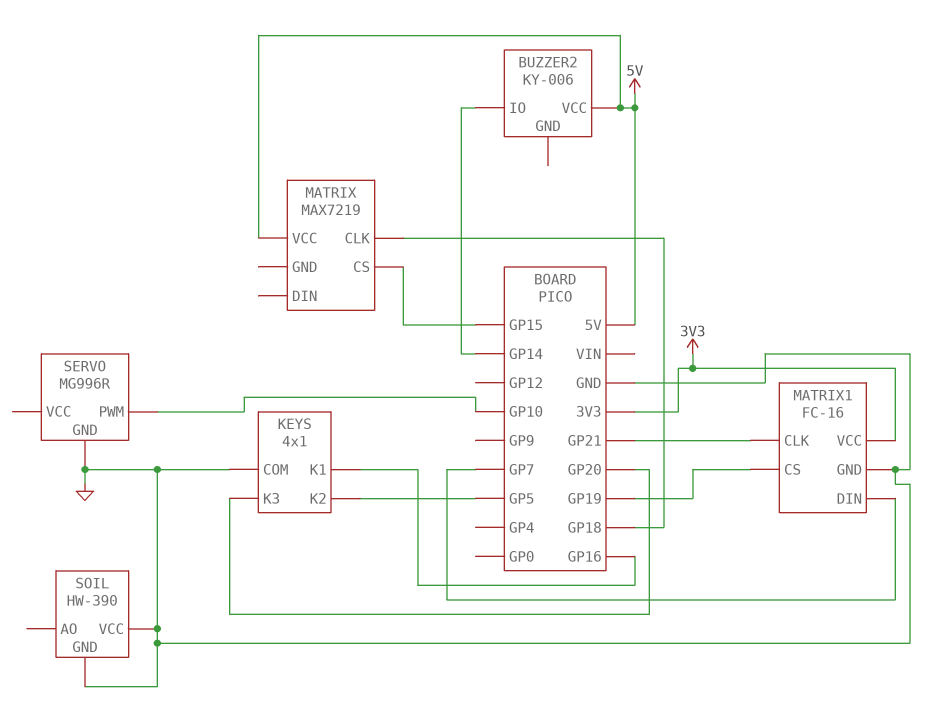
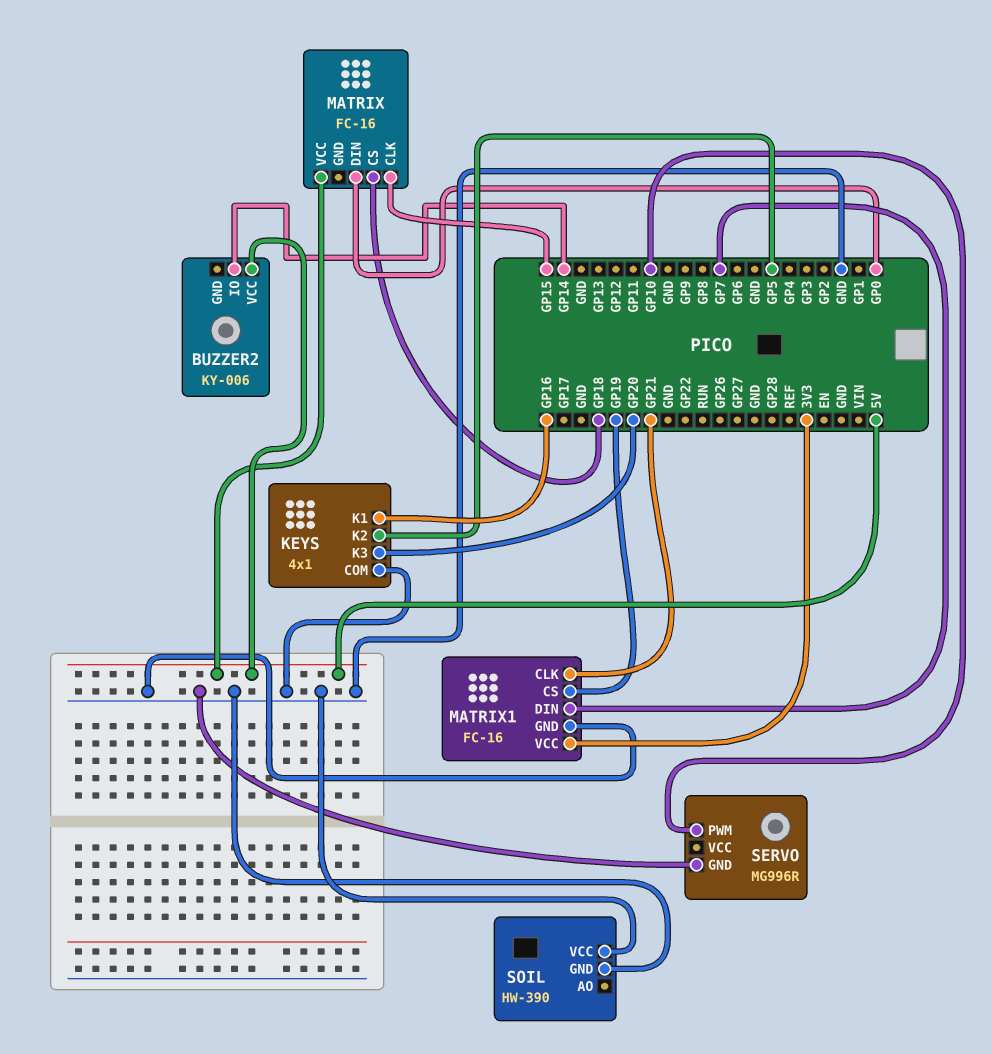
MATRIX: MAX7219 -> FC-16
MATRIX pin CLK: GP18 -> GP15
MATRIX pin CS: GP15 -> GP18
MATRIX pin DIN: none -> GP0

